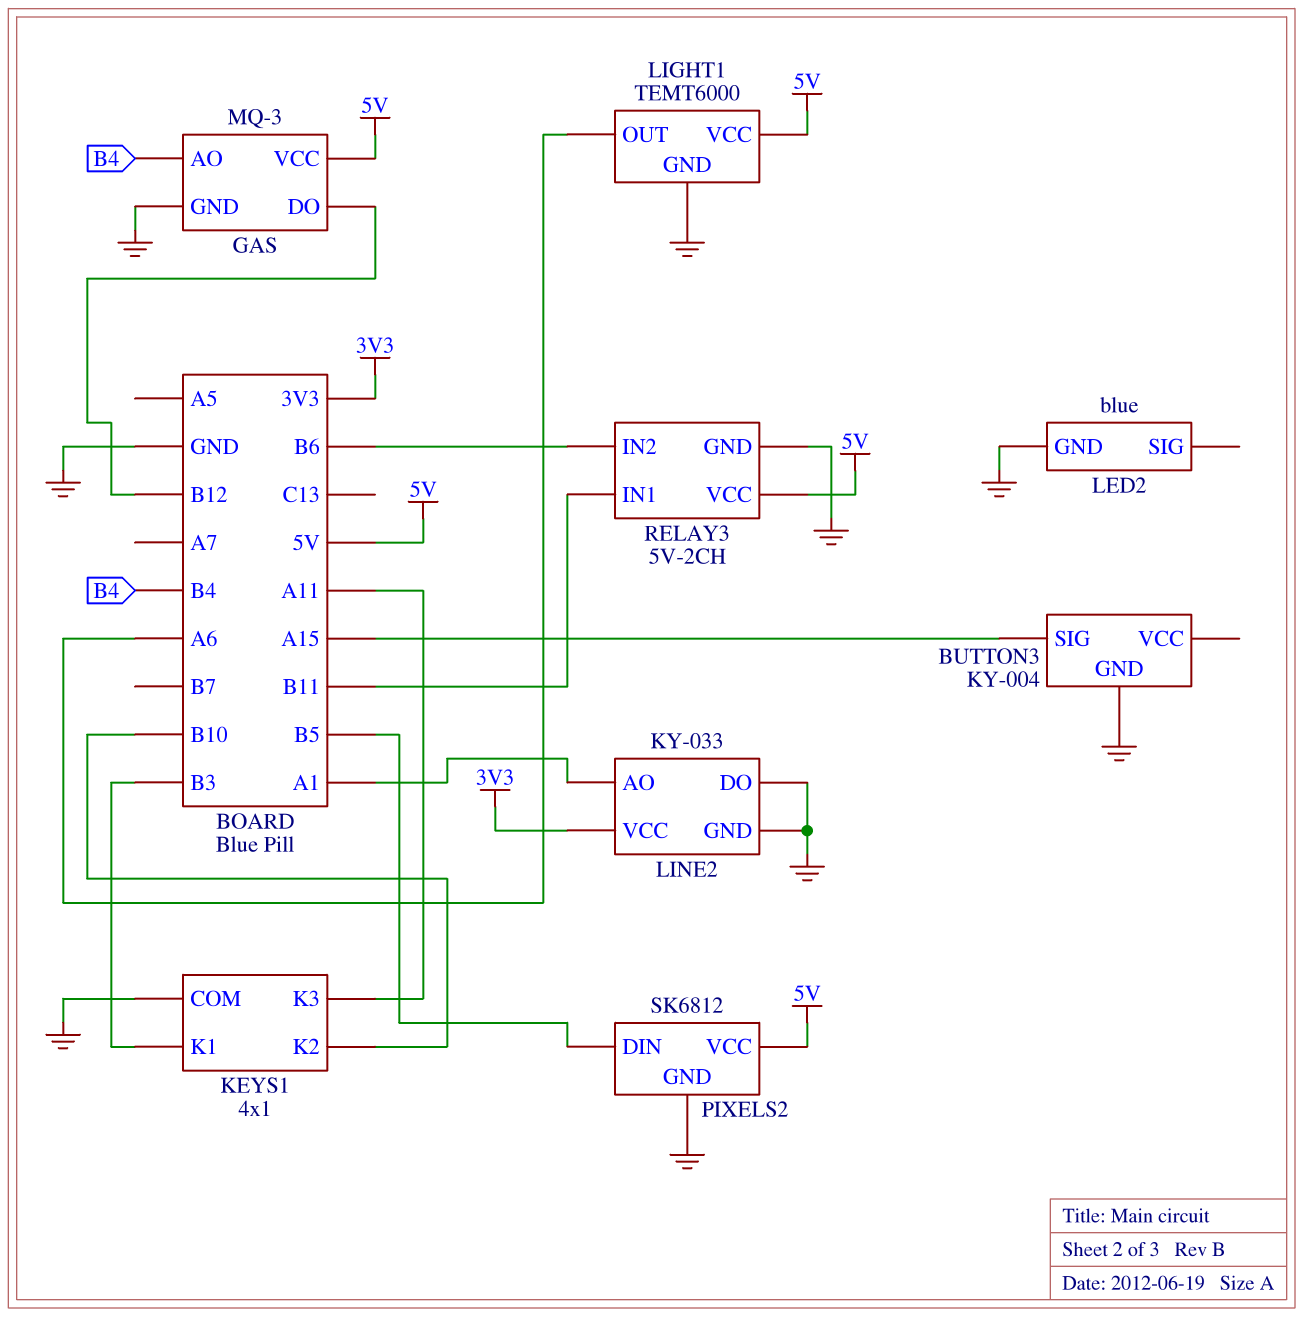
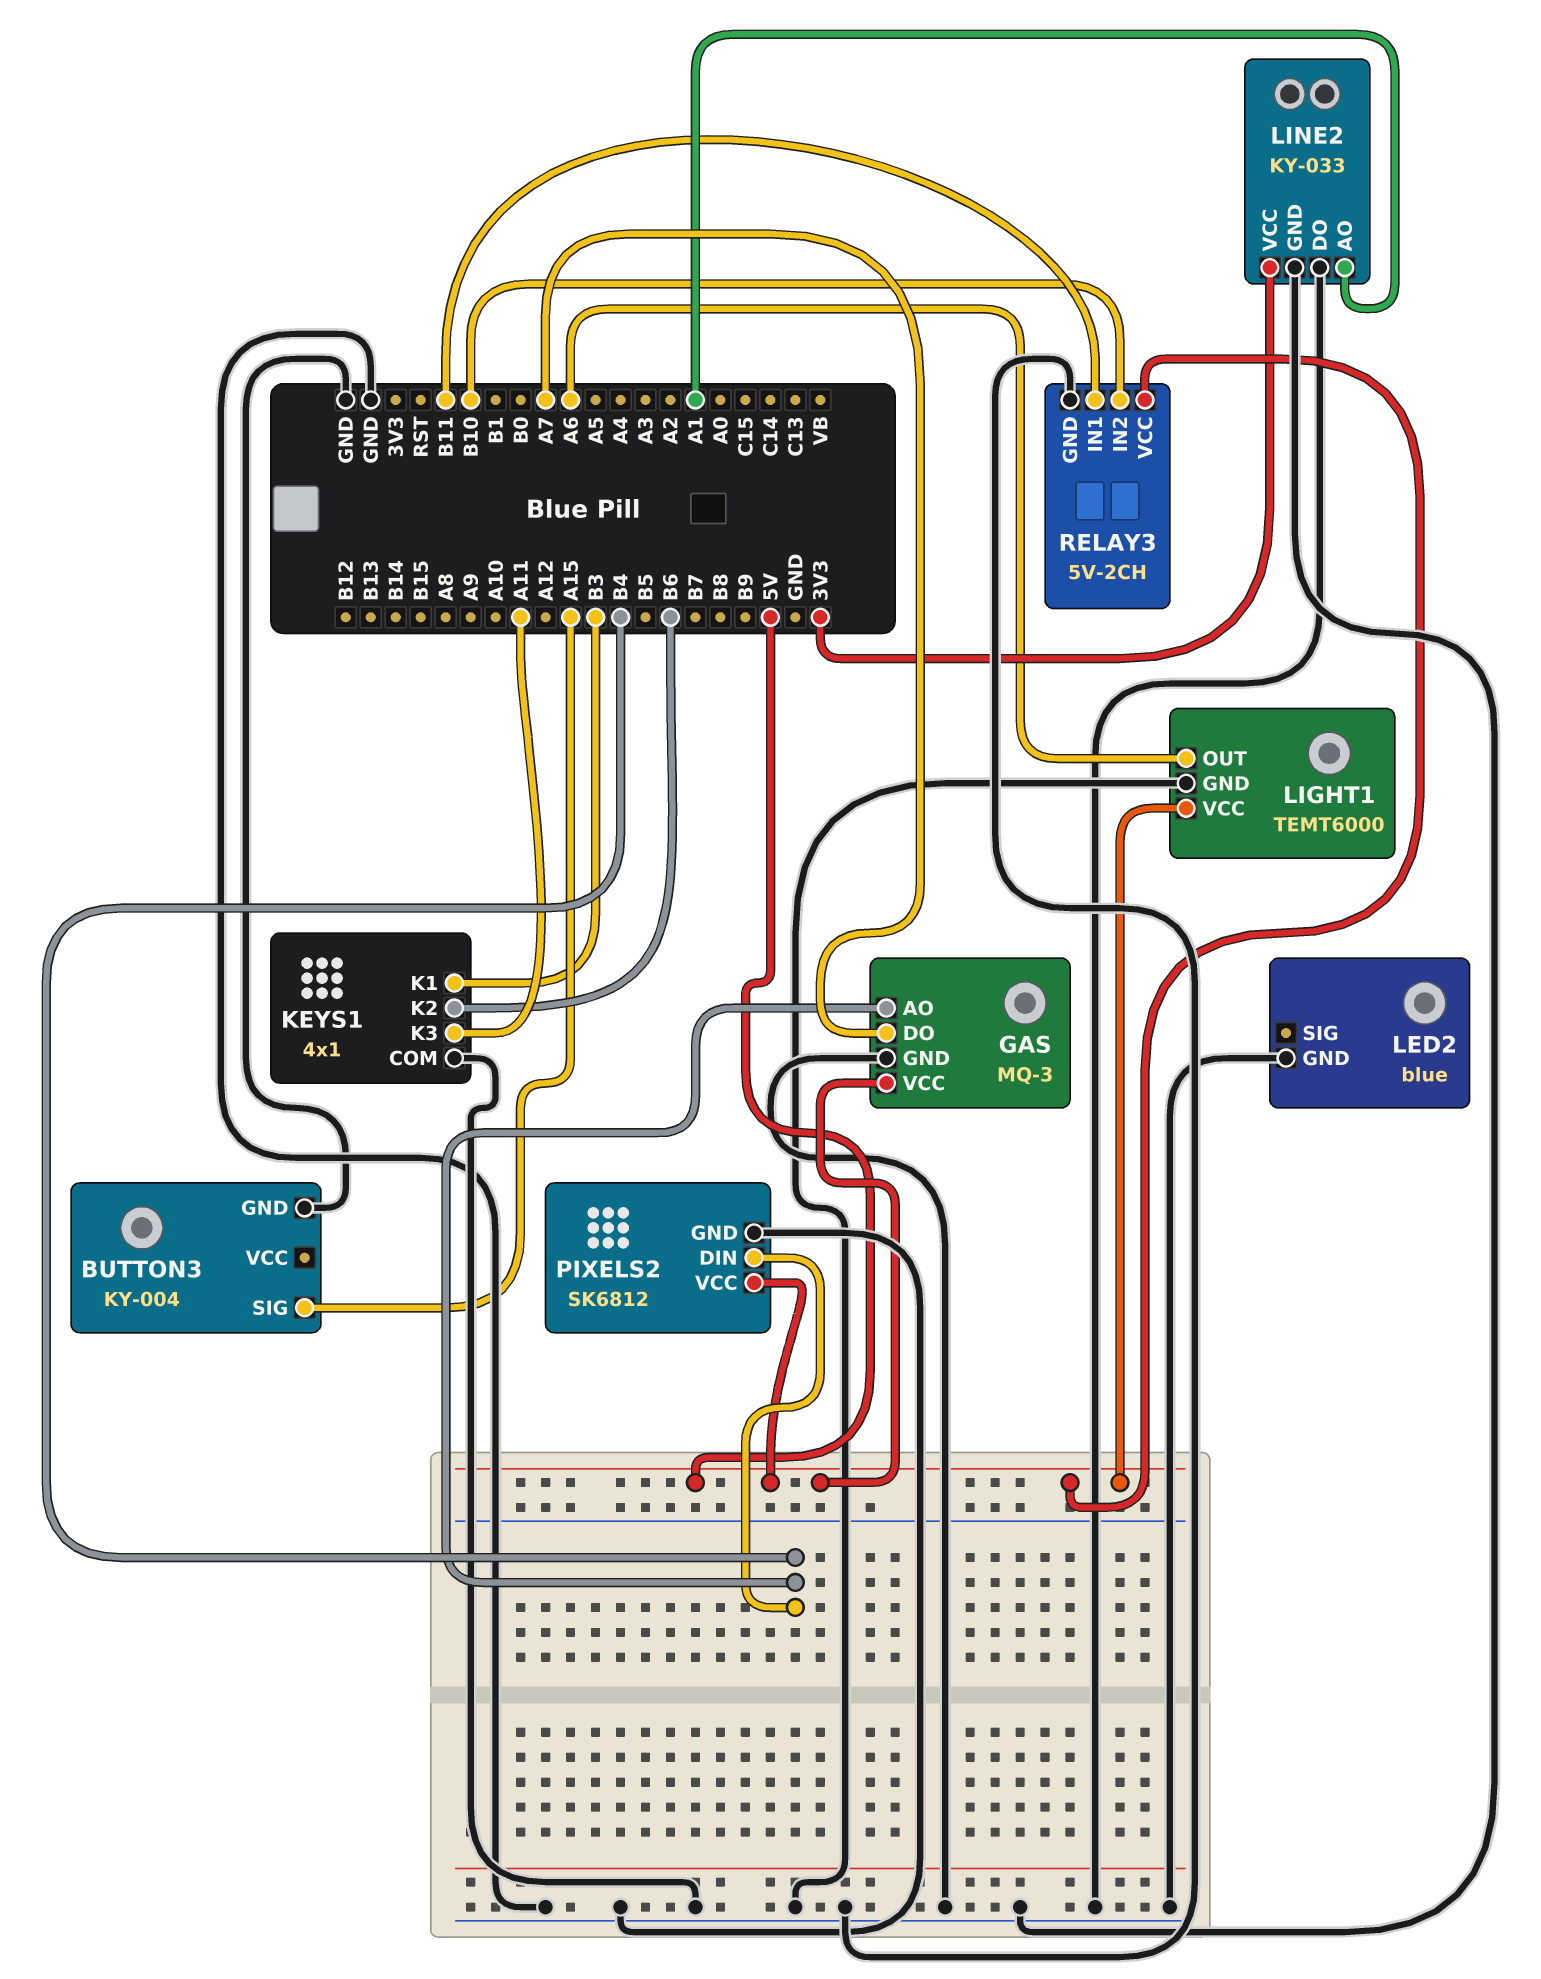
GAS pin DO: B12 -> A7
KEYS1 pin K2: B10 -> B6
PIXELS2 pin DIN: B5 -> B4
RELAY3 pin IN2: B6 -> B10

